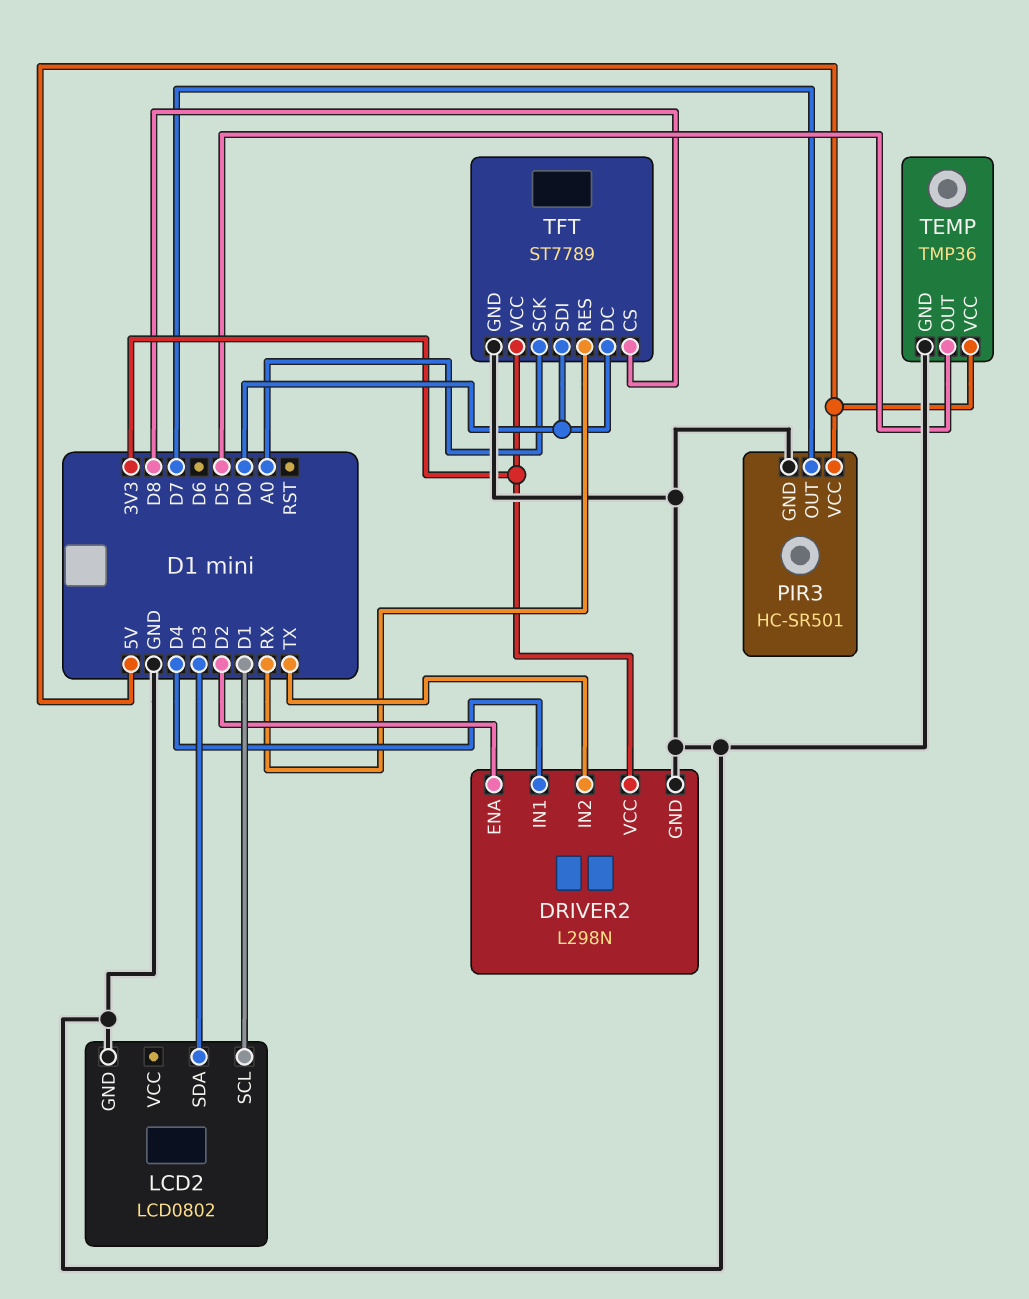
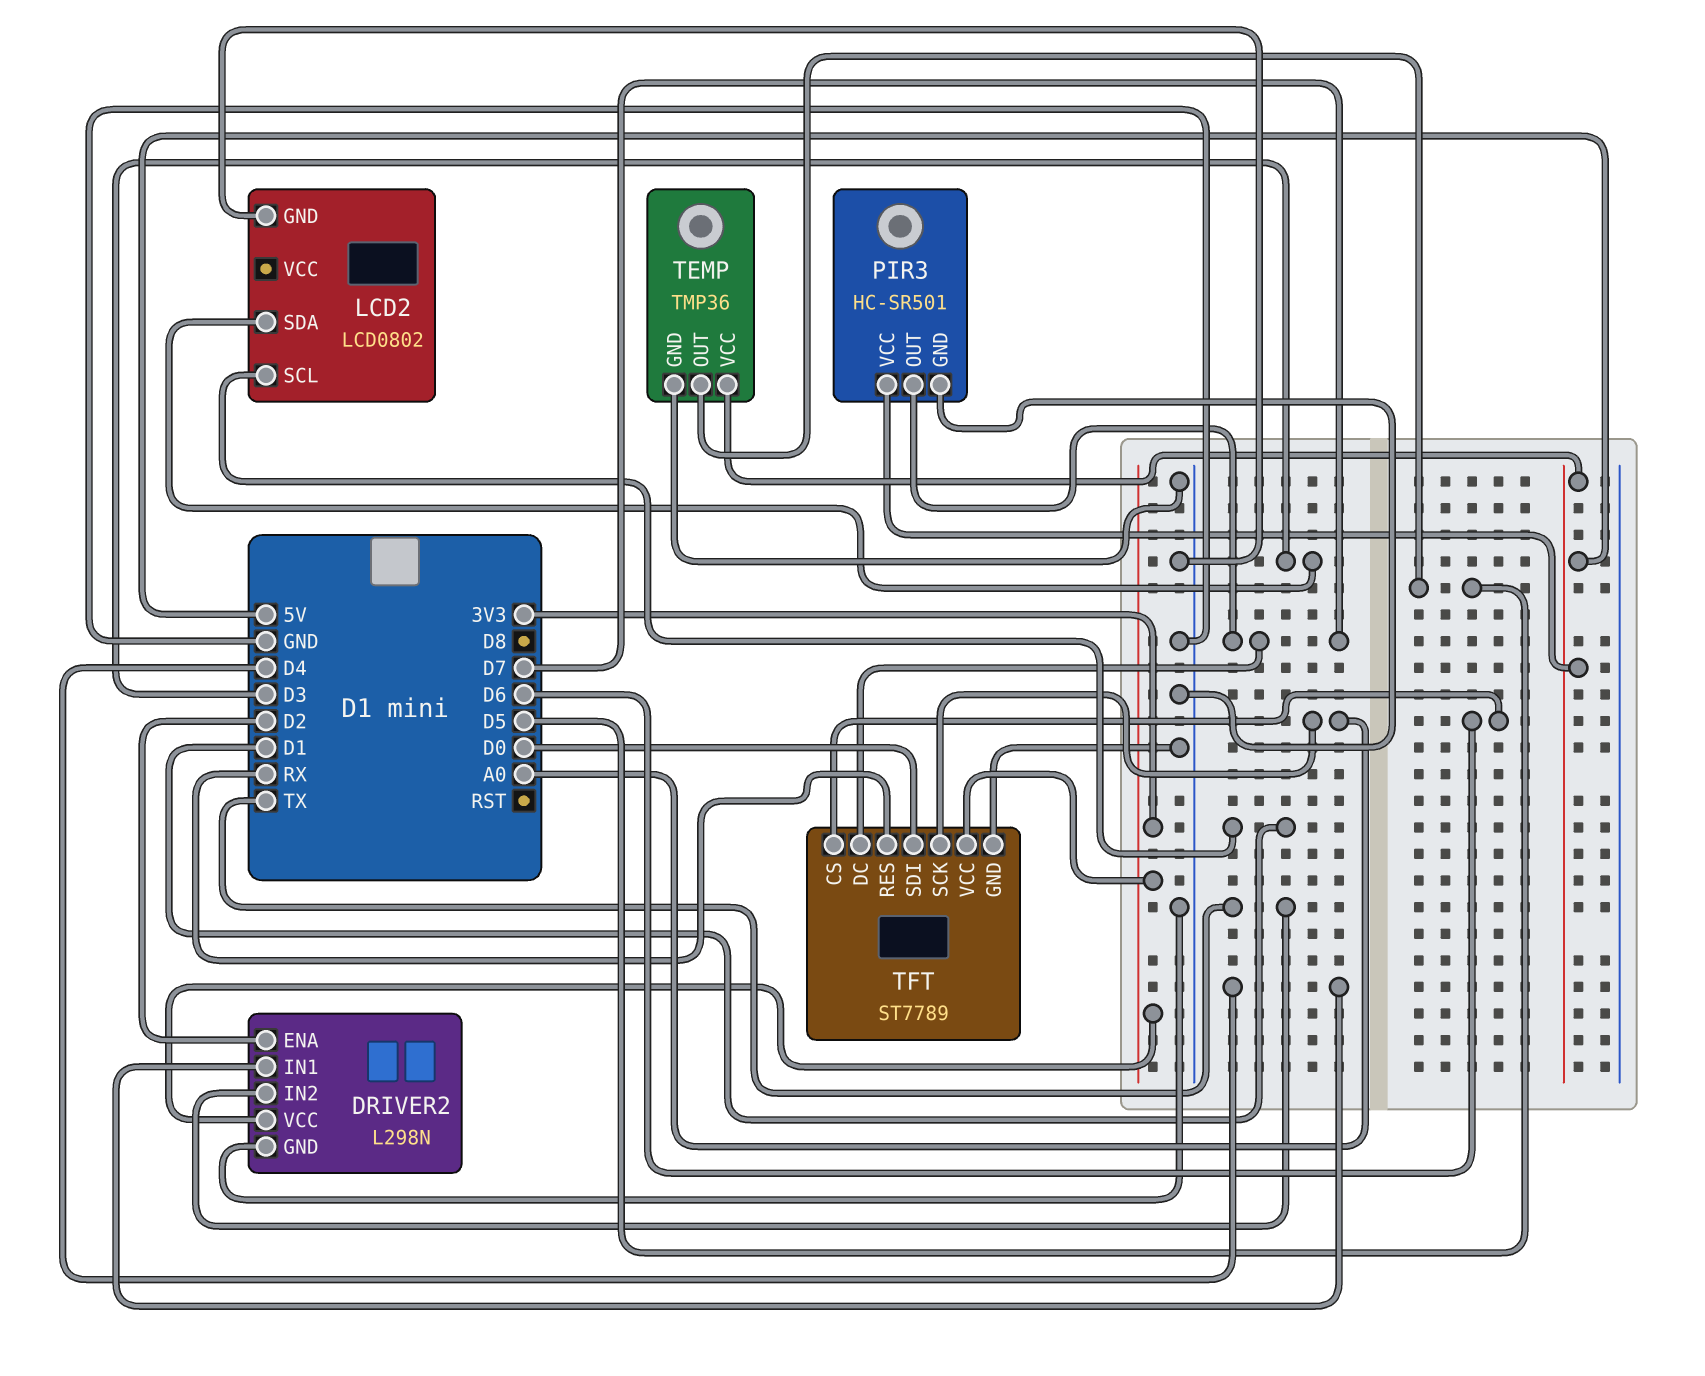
TFT pin CS: D8 -> D6
TFT pin DC: D0 -> D7

